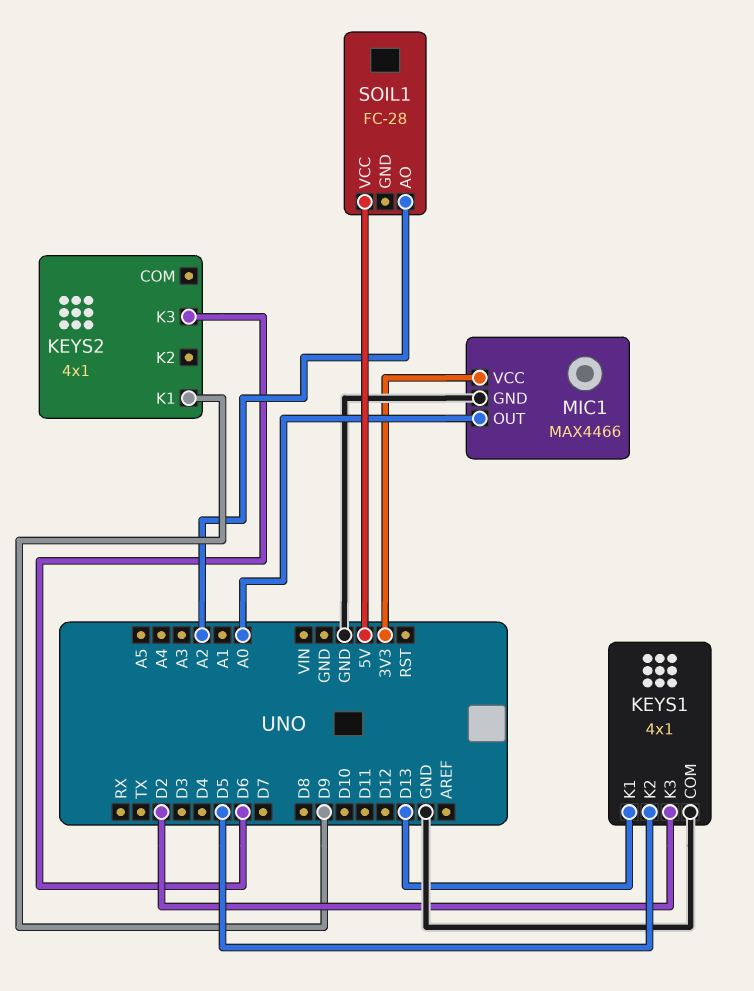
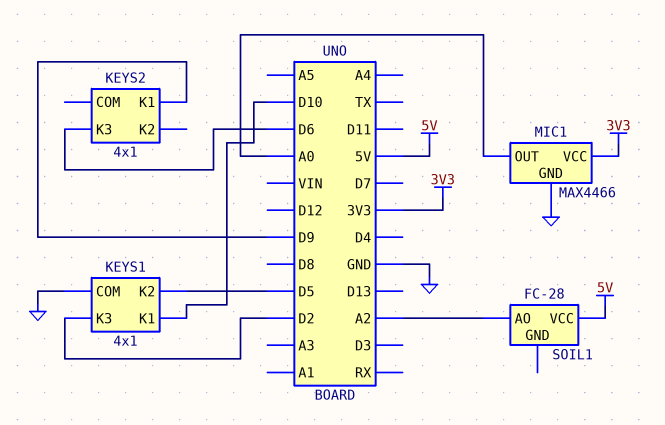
KEYS1 pin K1: D13 -> D10

